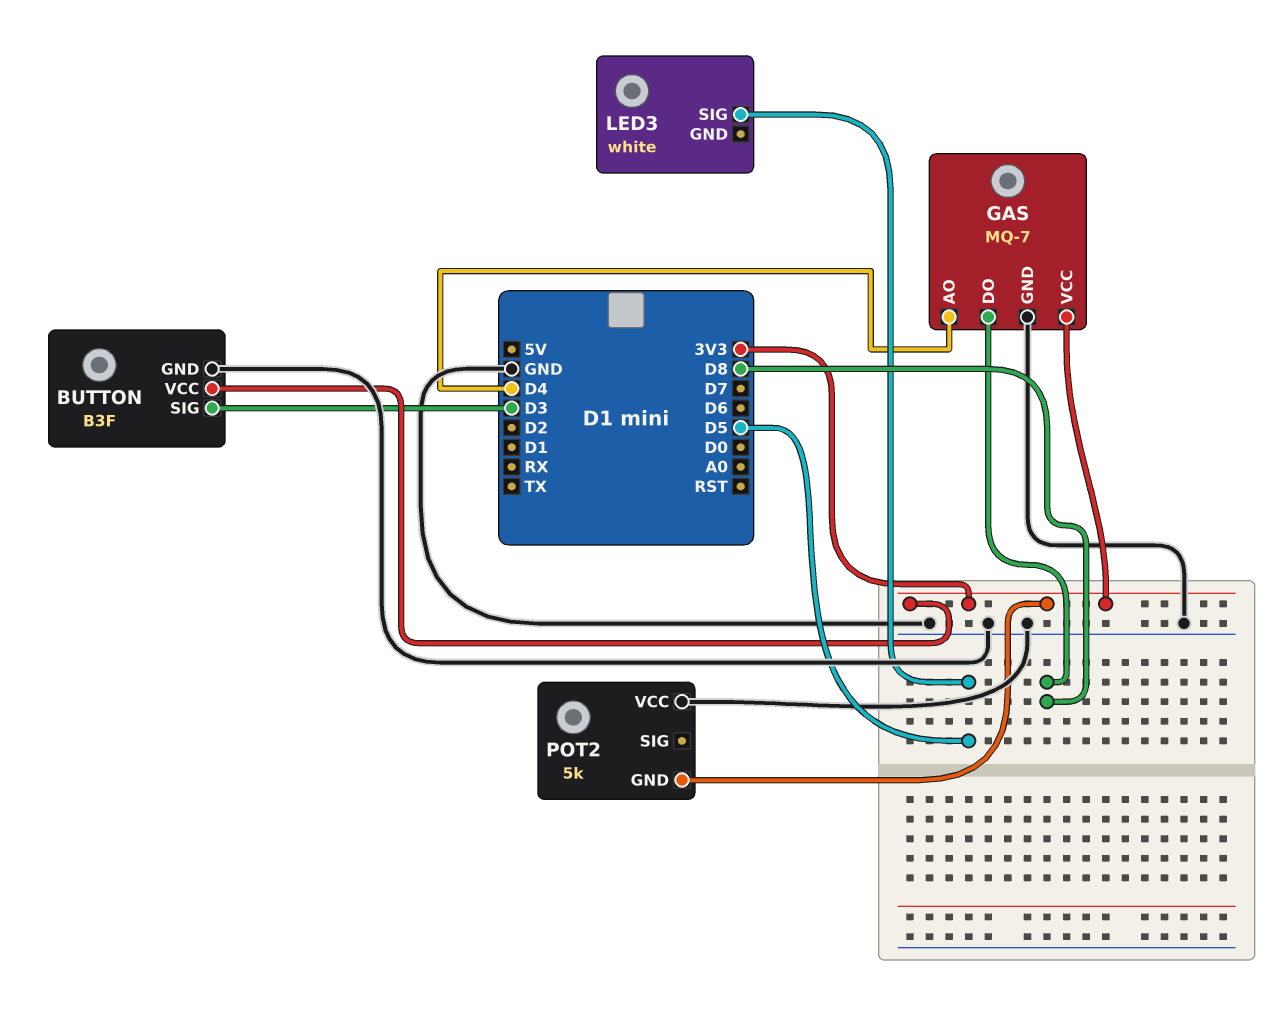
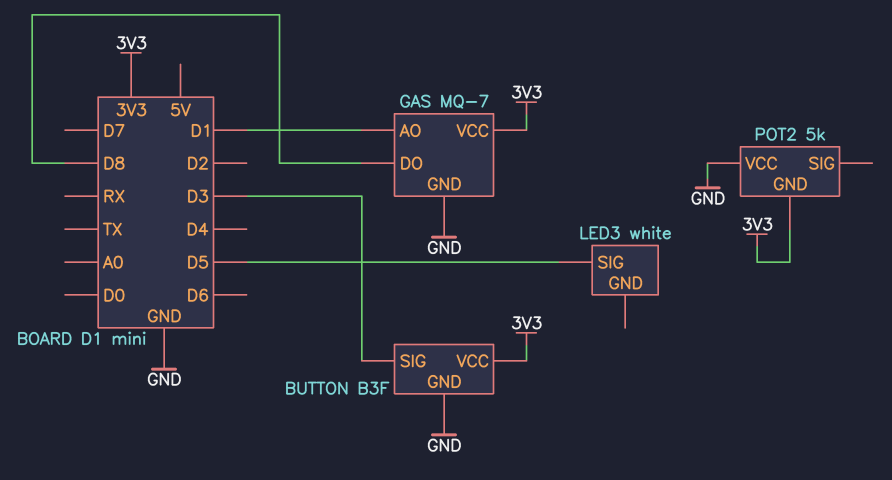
GAS pin AO: D4 -> D1

